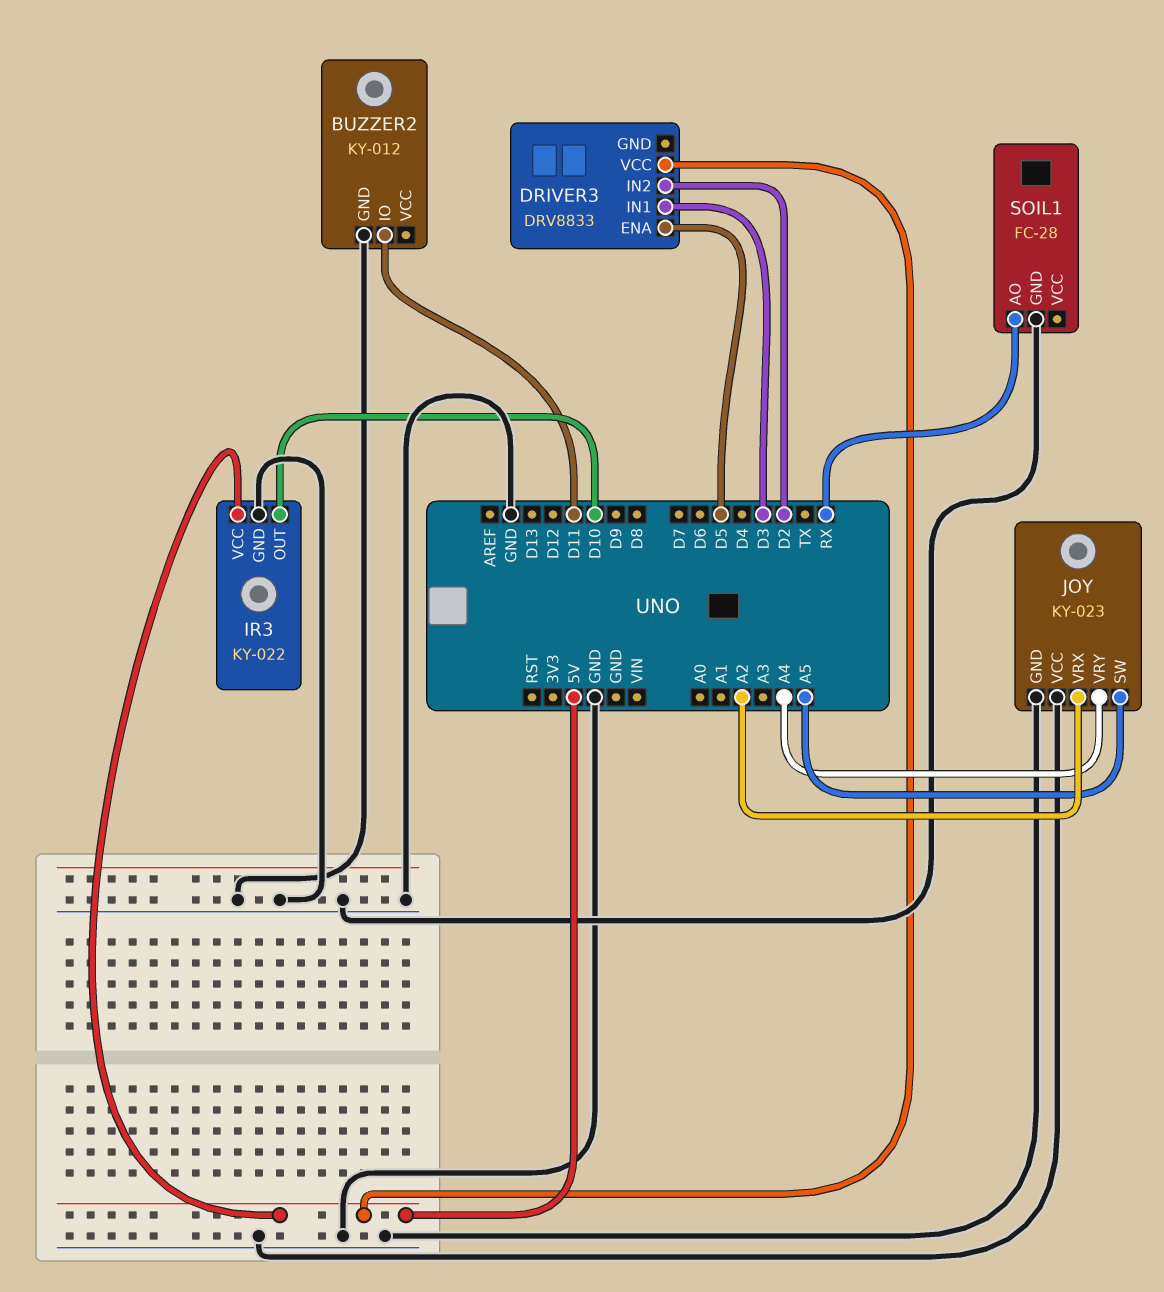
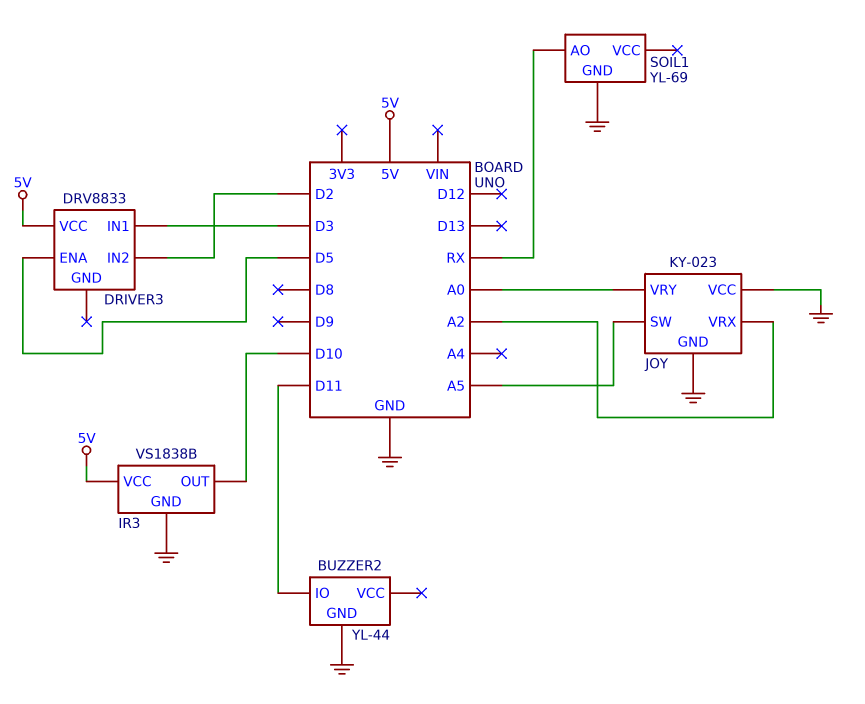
BUZZER2: KY-012 -> YL-44
IR3: KY-022 -> VS1838B
JOY pin VRY: A4 -> A0
SOIL1: FC-28 -> YL-69

